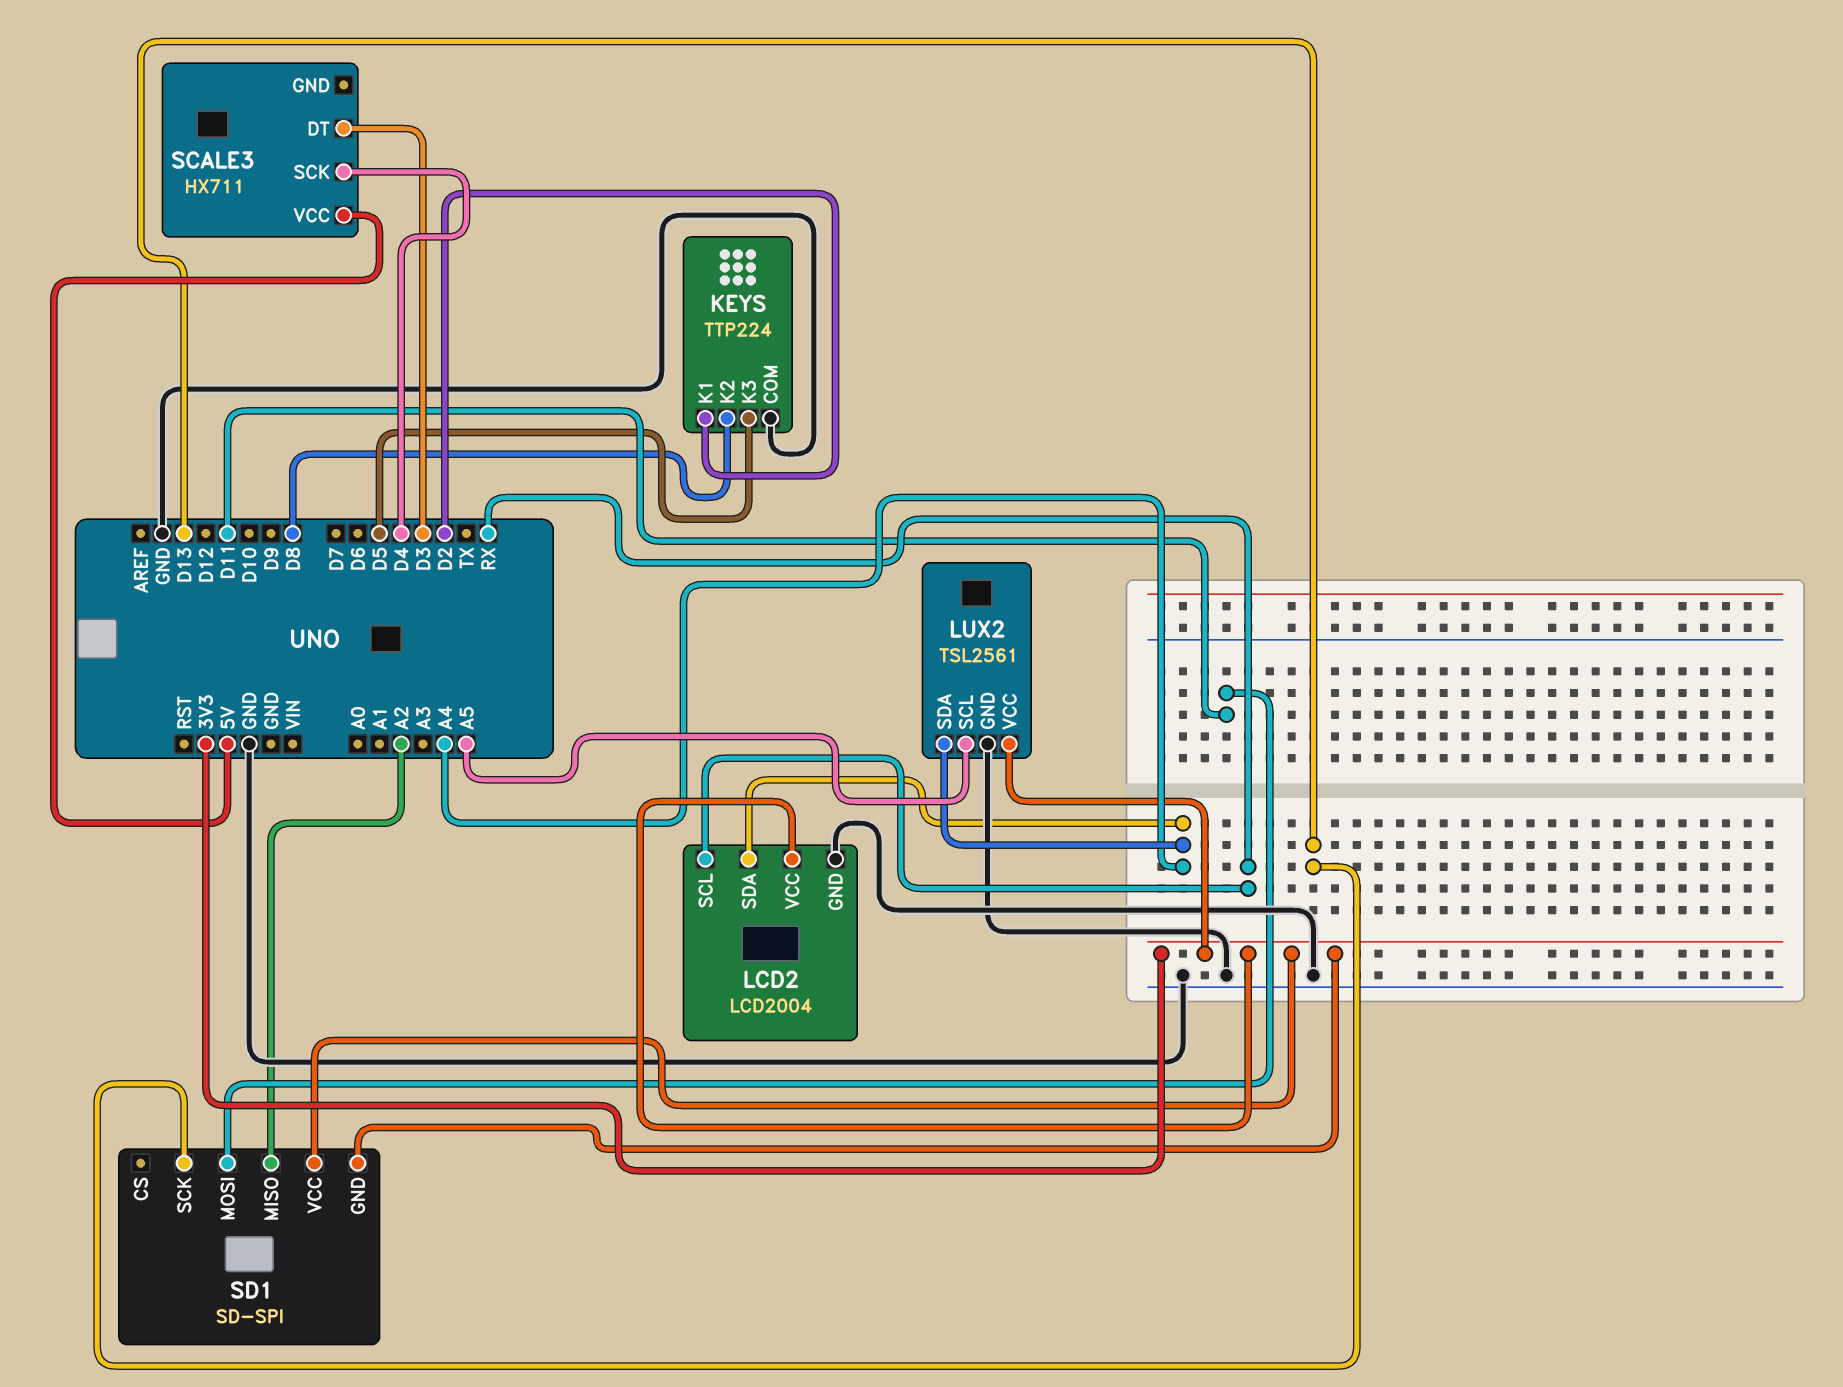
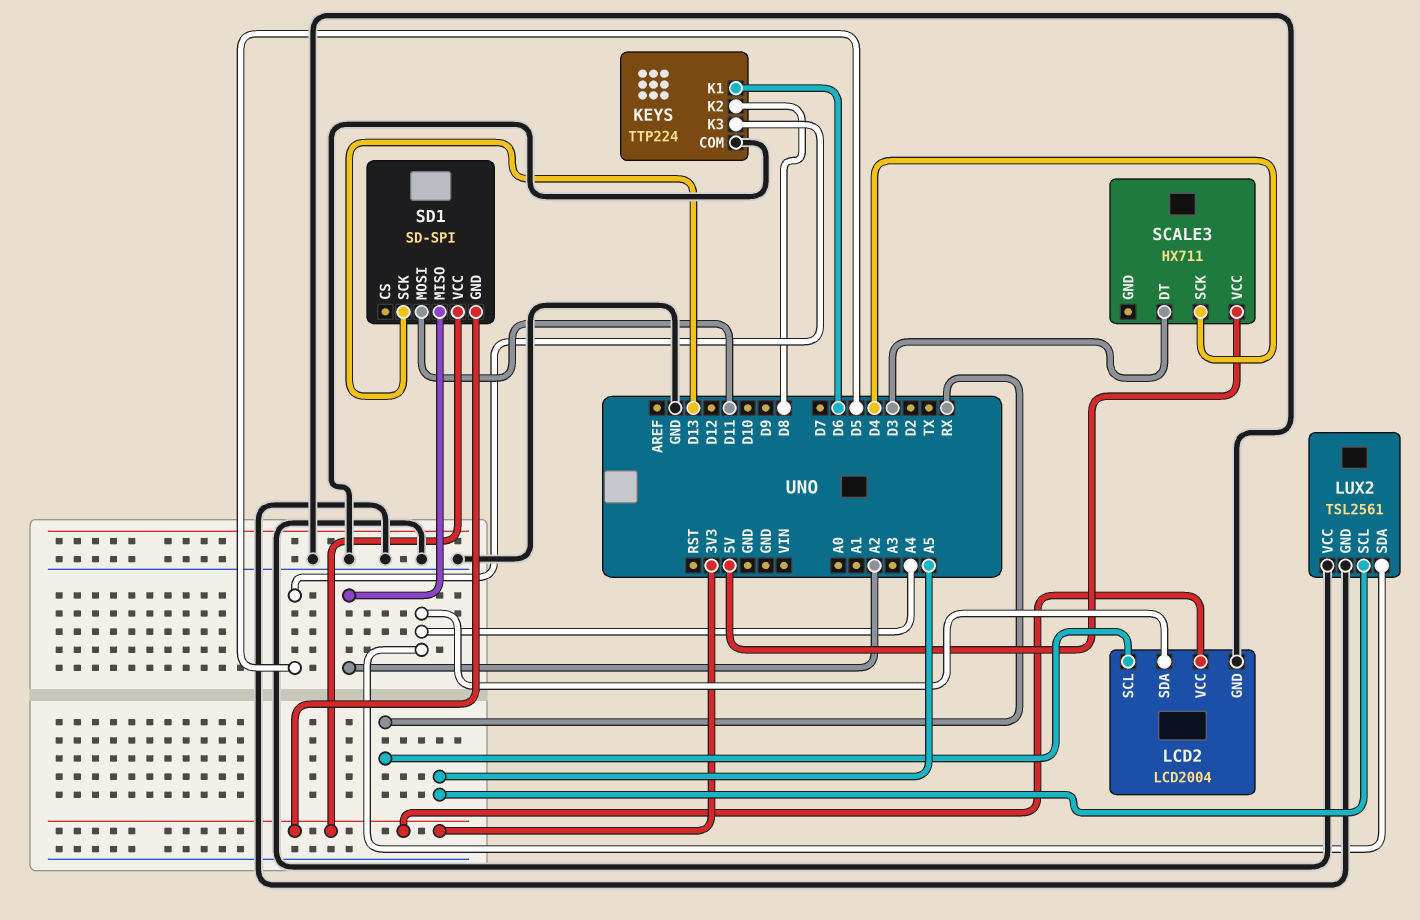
KEYS pin K1: D2 -> D6
LUX2 pin VCC: 3V3 -> GND

